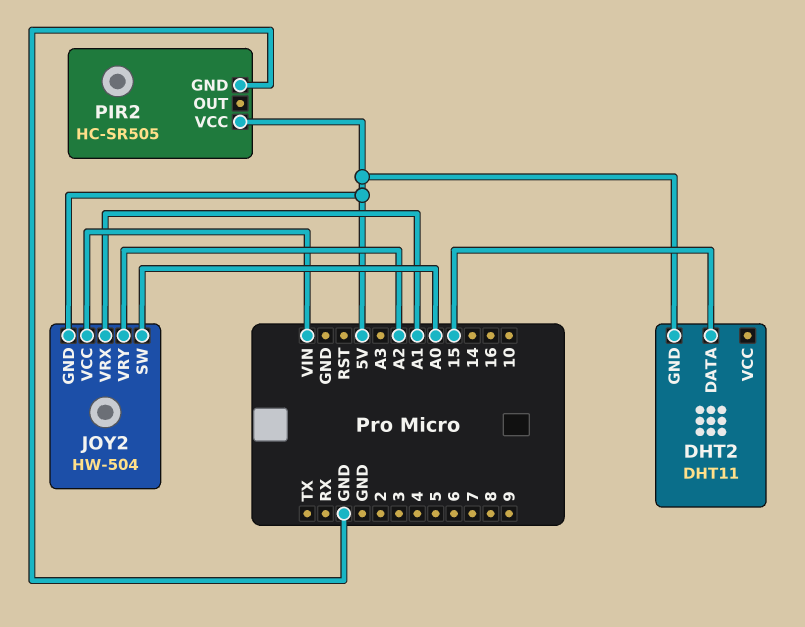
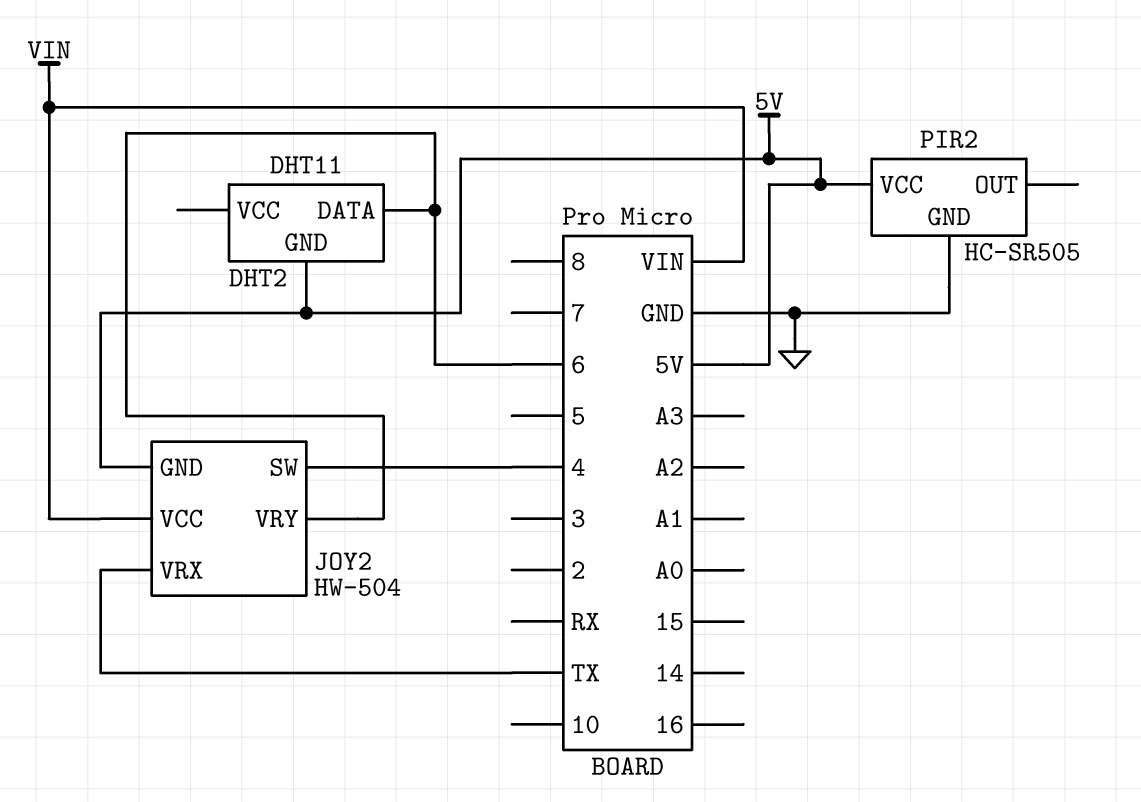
DHT2 pin DATA: 15 -> 6
JOY2 pin SW: A0 -> 4
JOY2 pin VRX: A1 -> TX
JOY2 pin VRY: A2 -> 6

